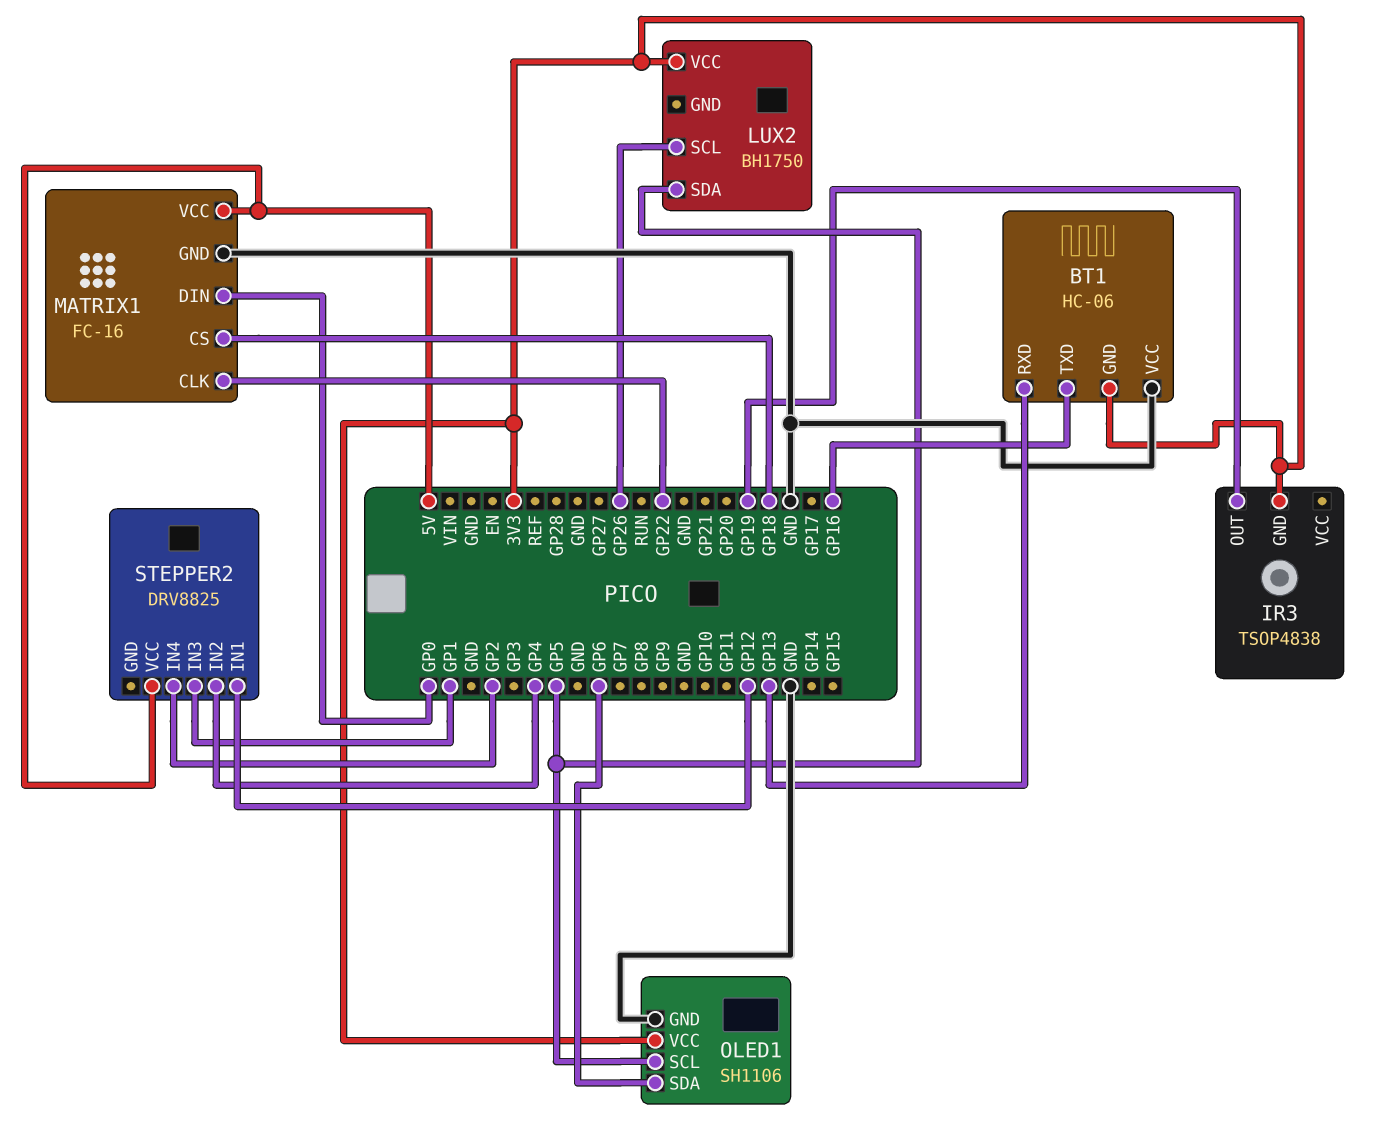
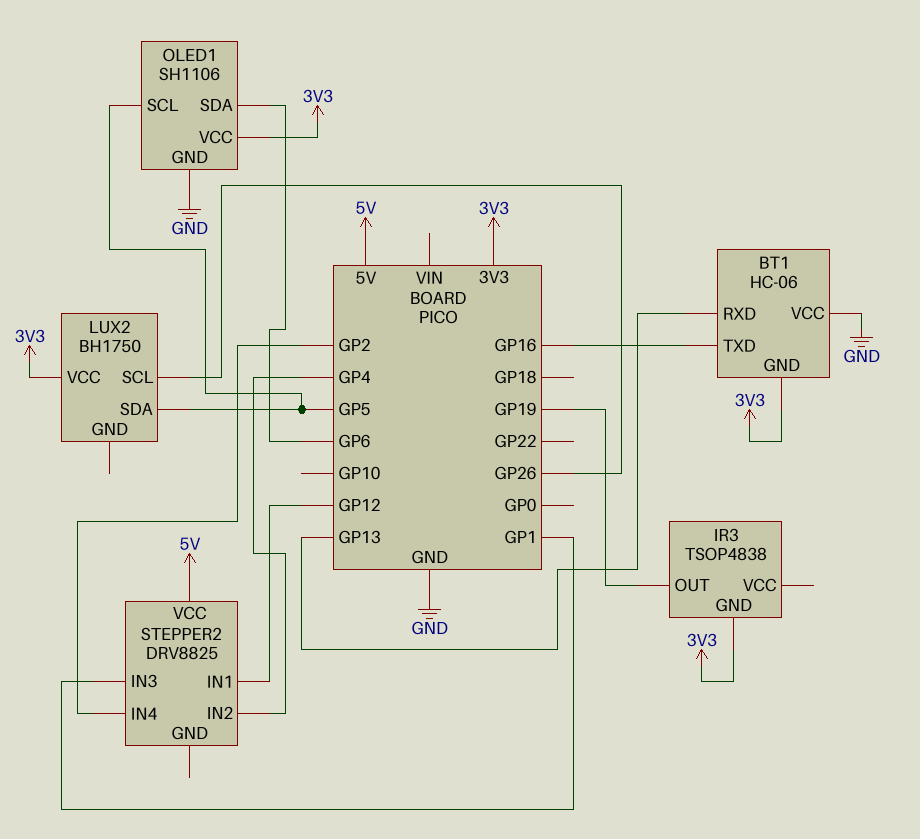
MATRIX1: FC-16 -> none
MATRIX1 pin CLK: GP22 -> none
MATRIX1 pin CS: GP18 -> none
MATRIX1 pin DIN: GP0 -> none
MATRIX1 pin GND: GND -> none
MATRIX1 pin VCC: 5V -> none

